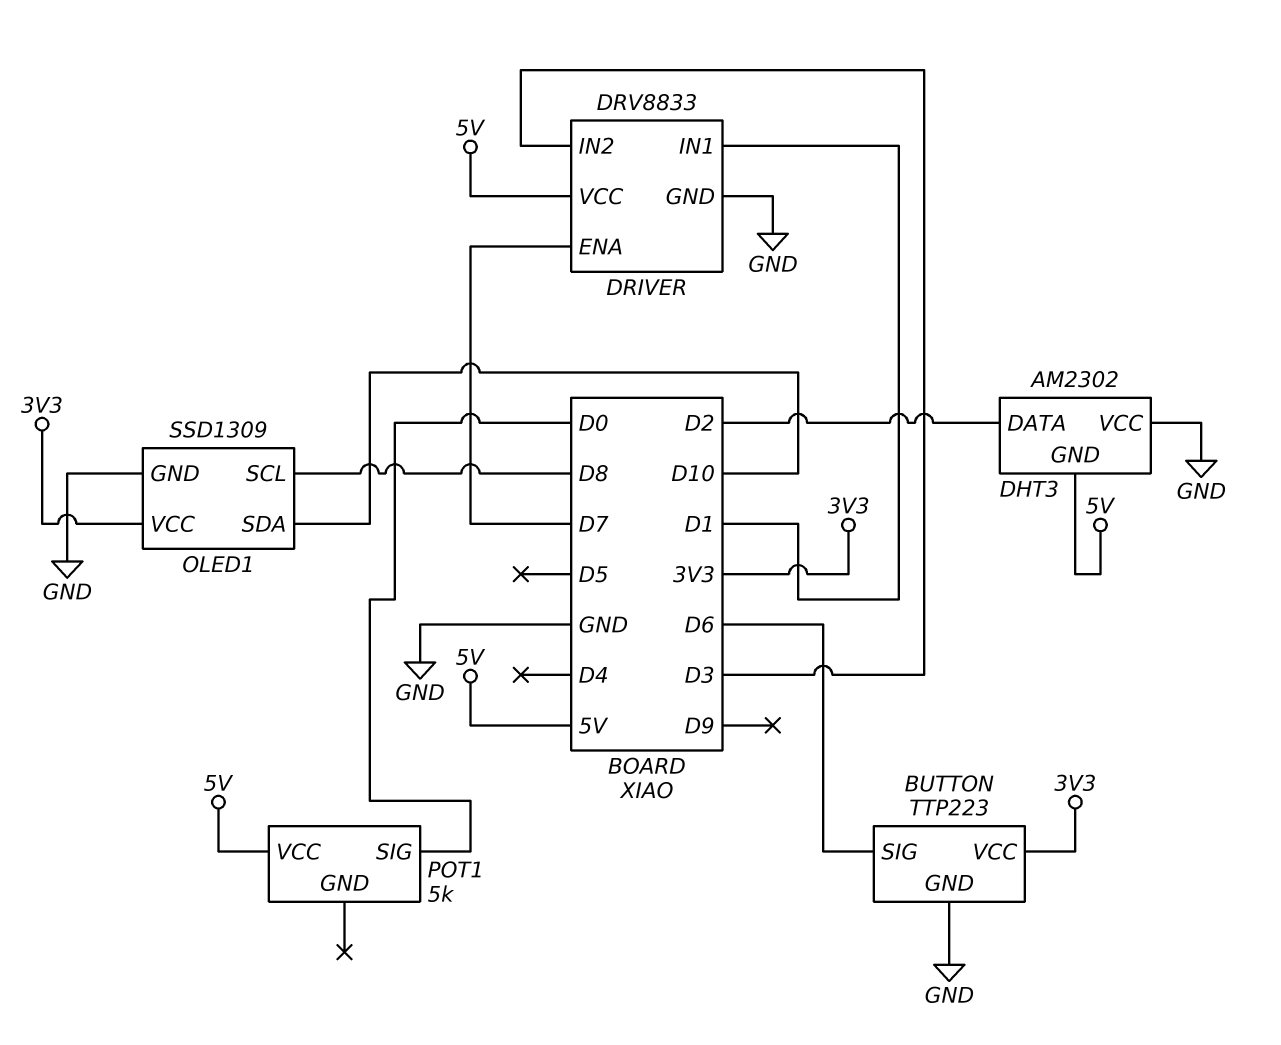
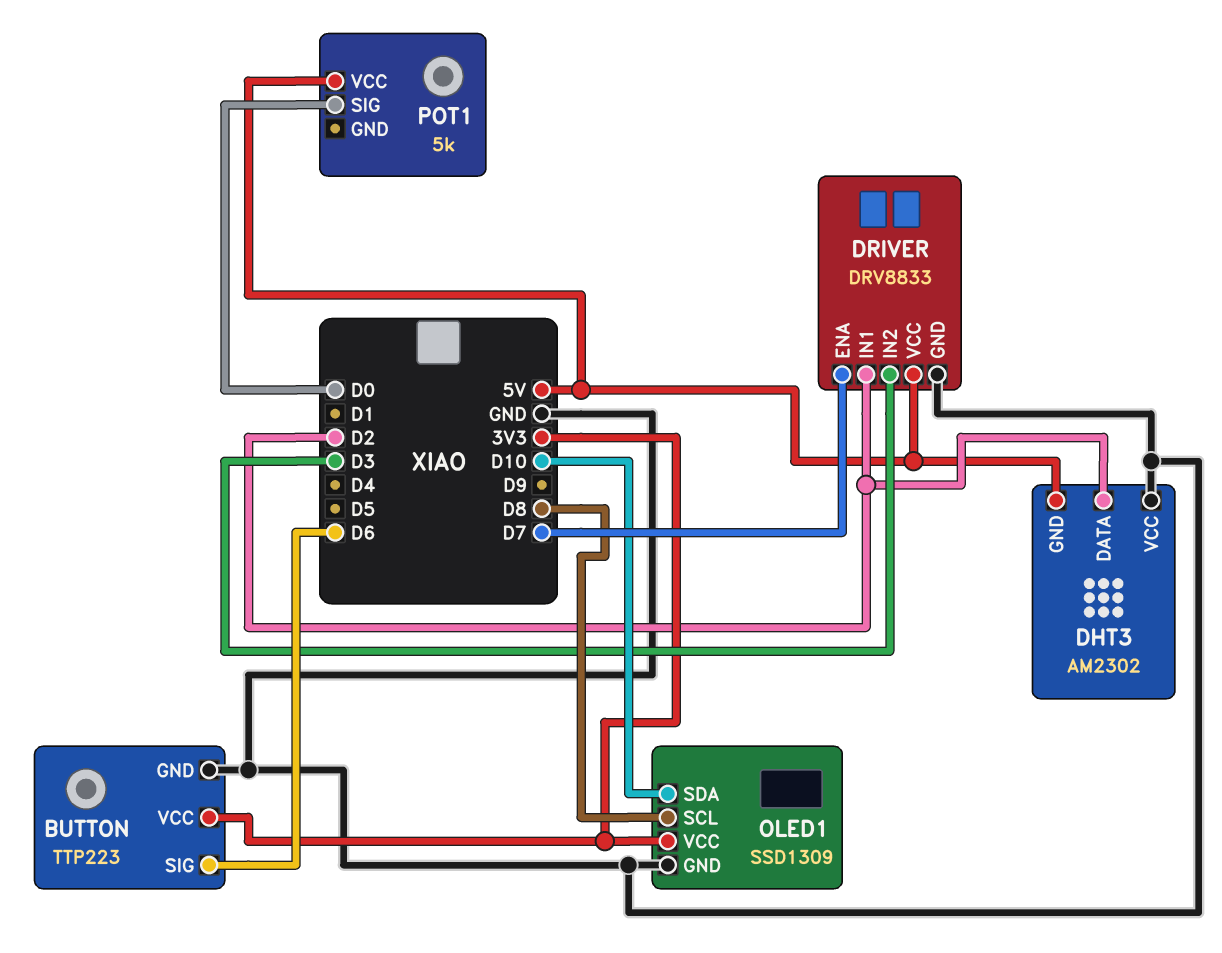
DRIVER pin IN1: D1 -> D2

